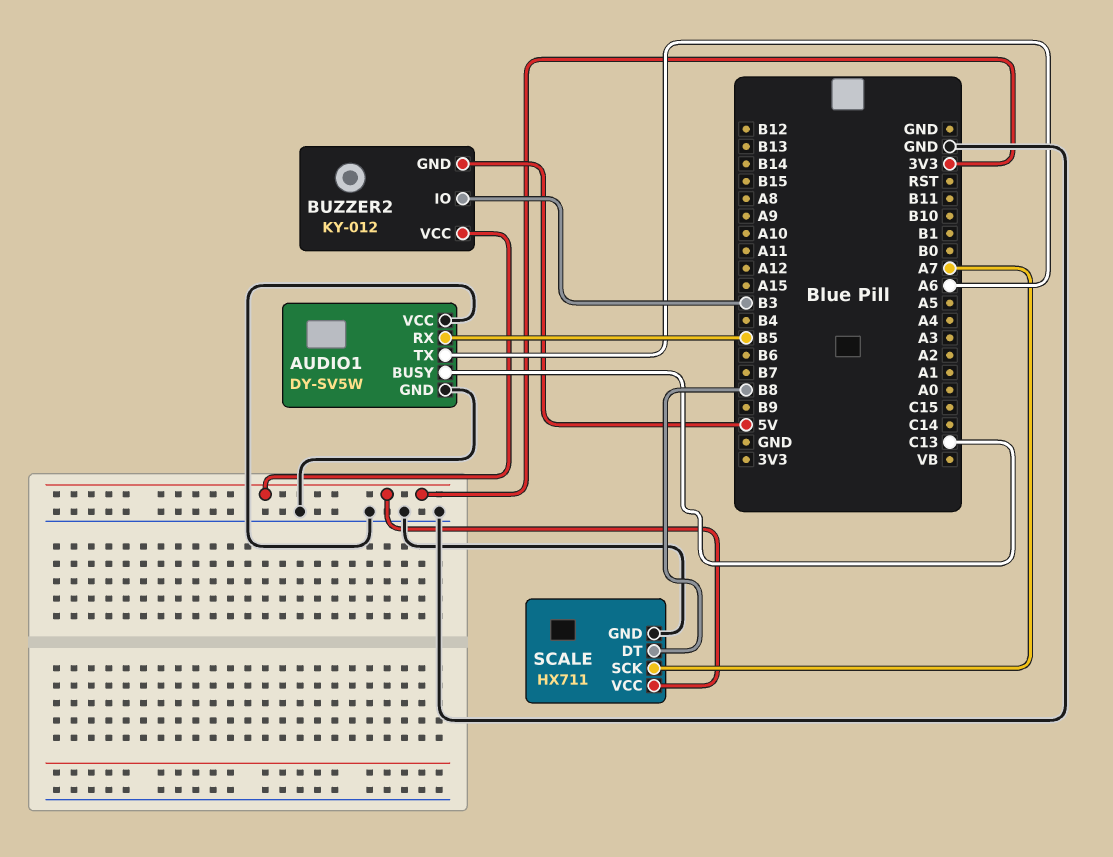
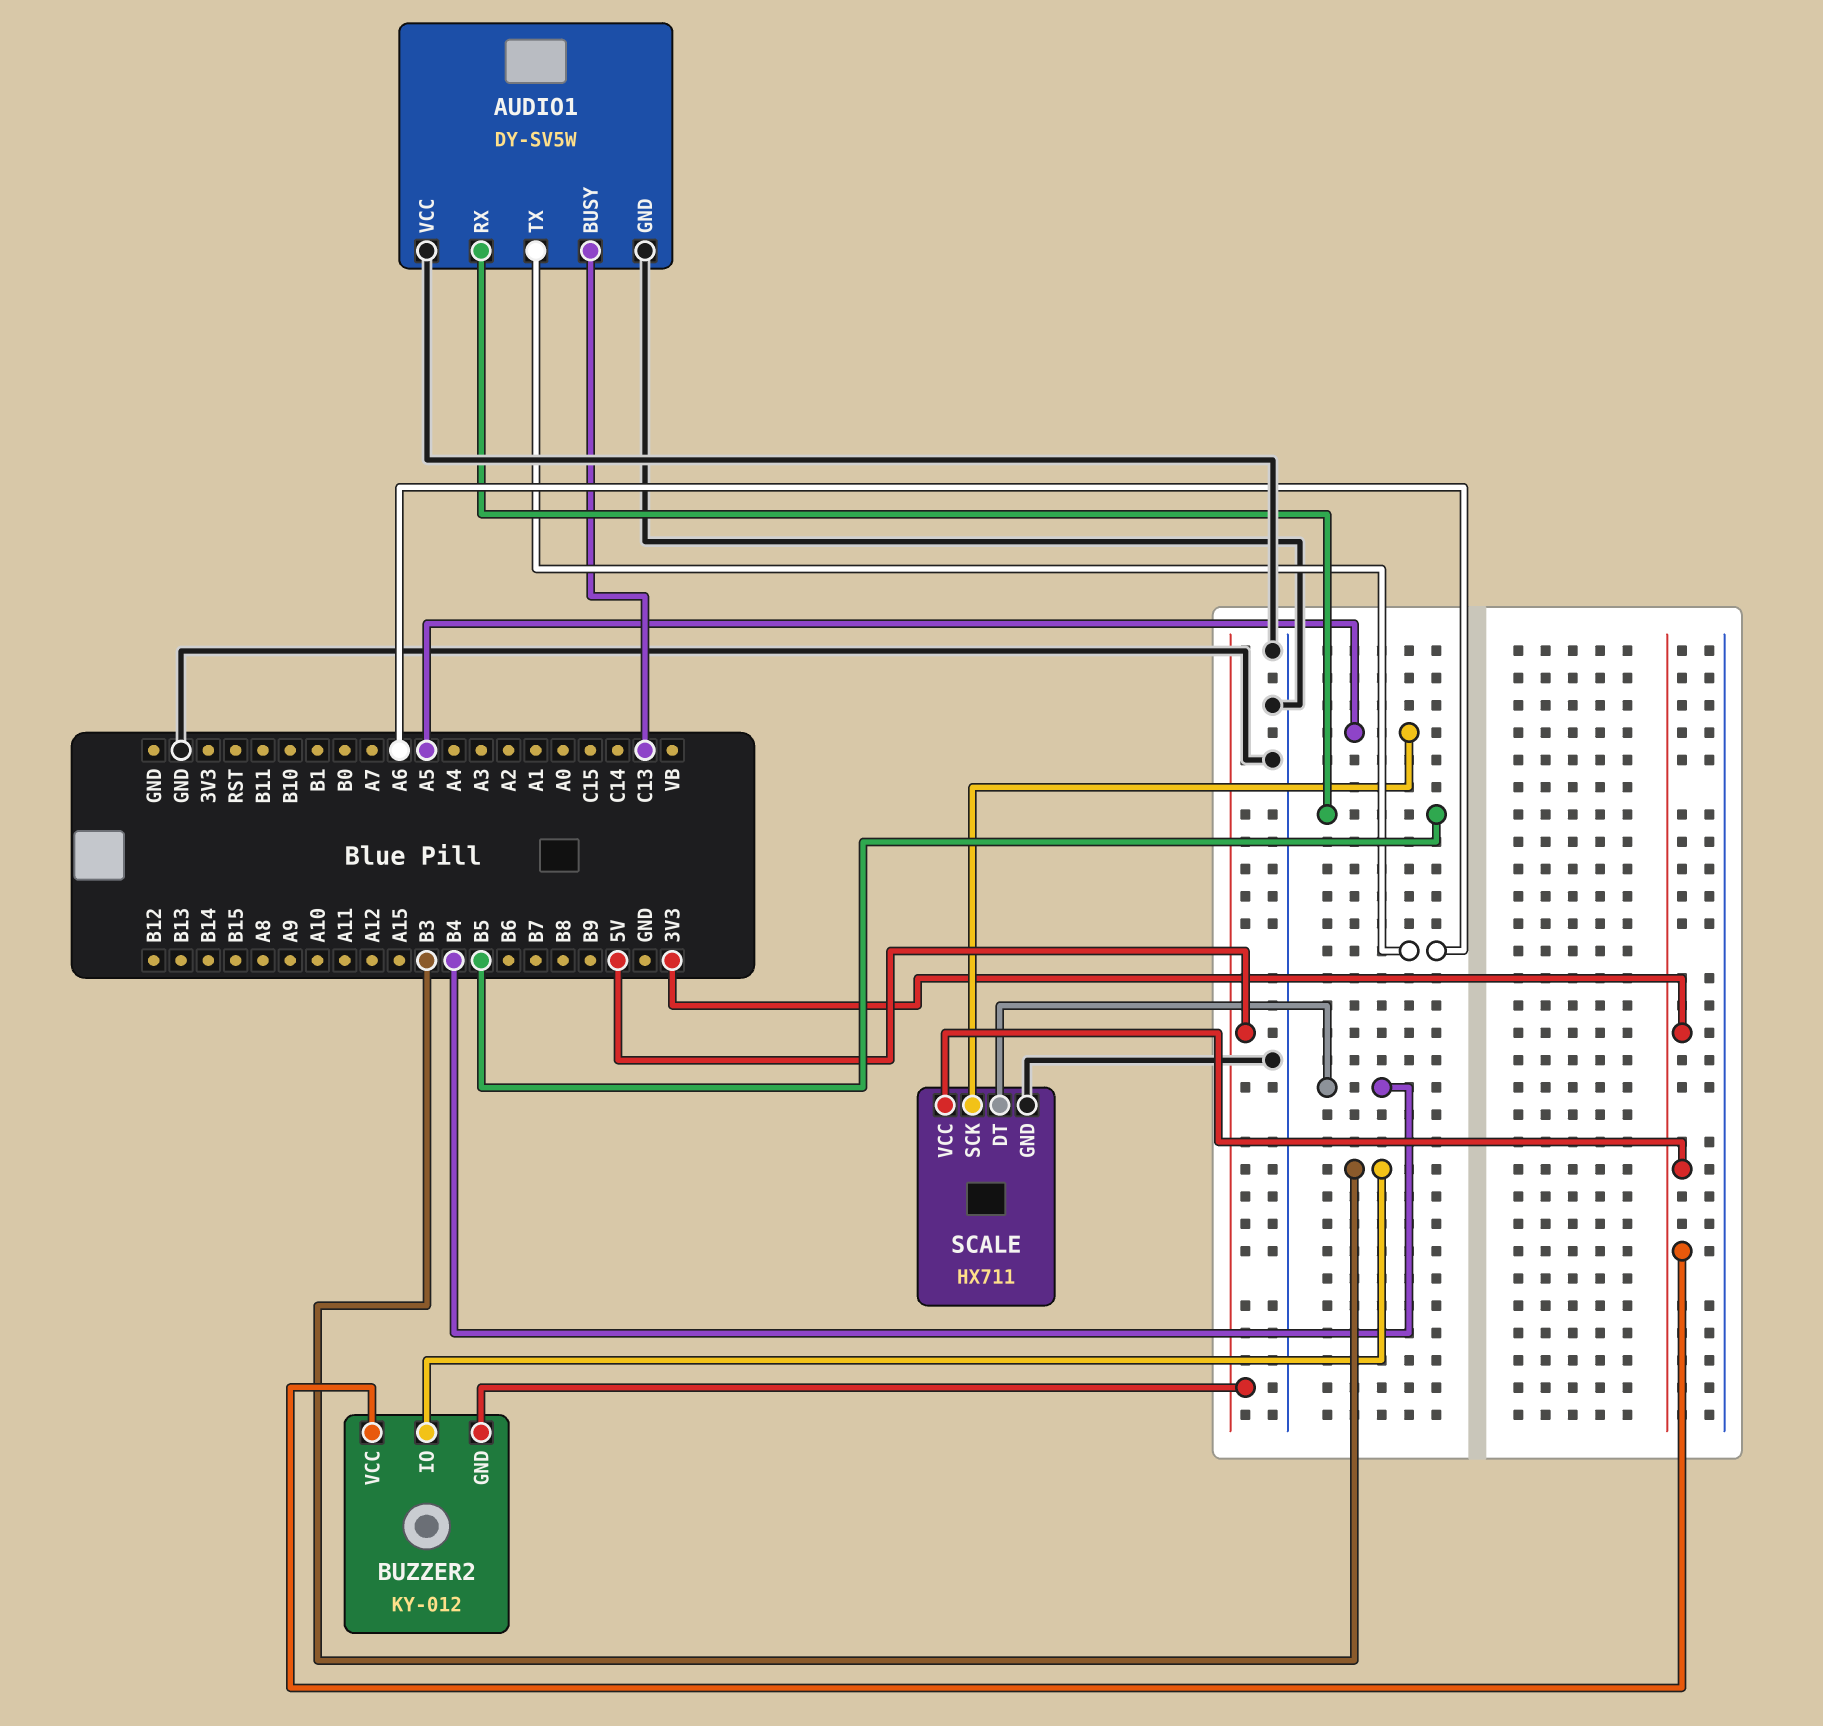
SCALE pin DT: B8 -> B4
SCALE pin SCK: A7 -> A5

